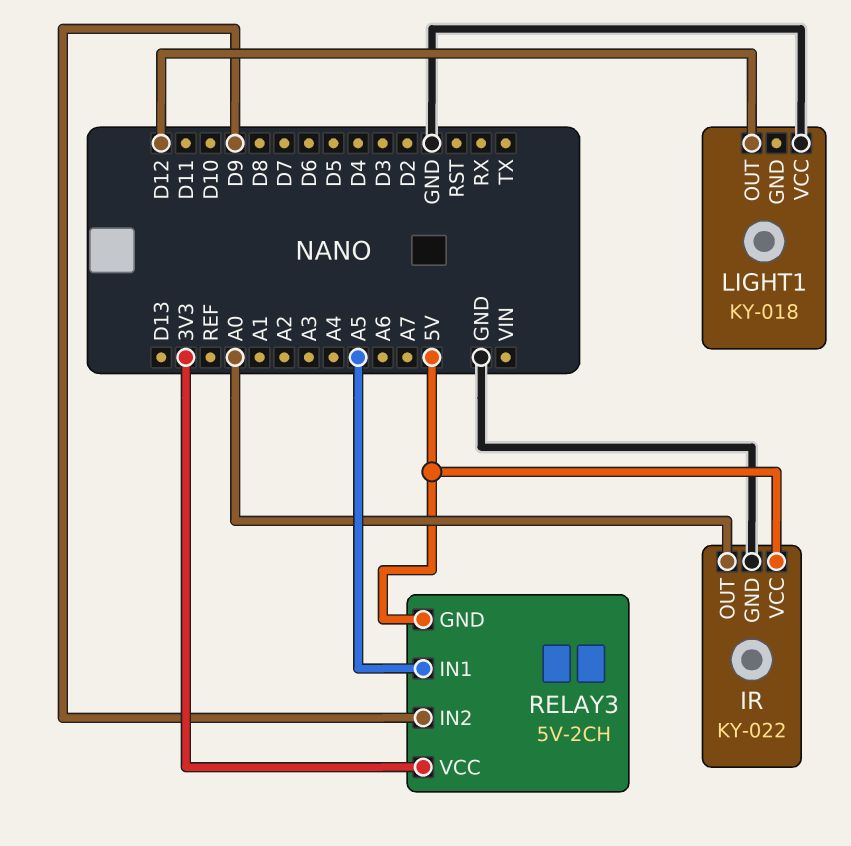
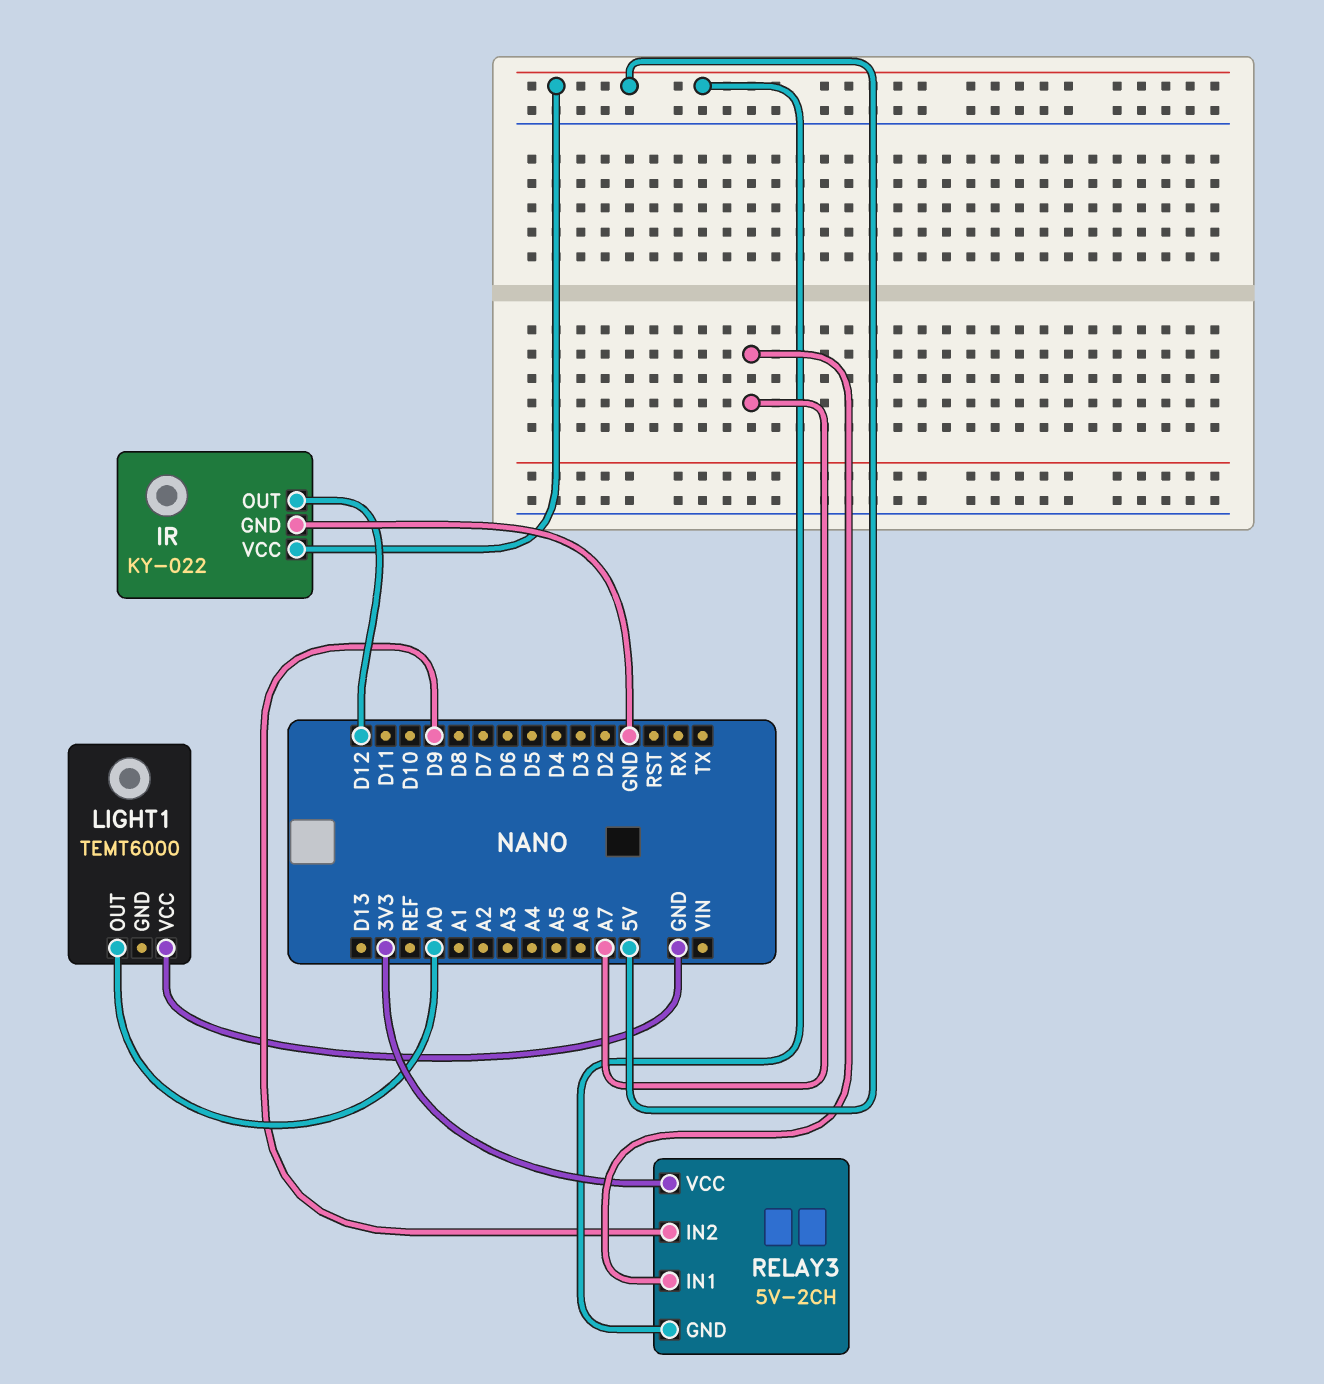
IR pin OUT: A0 -> D12
LIGHT1: KY-018 -> TEMT6000
LIGHT1 pin OUT: D12 -> A0
RELAY3 pin IN1: A5 -> A7

